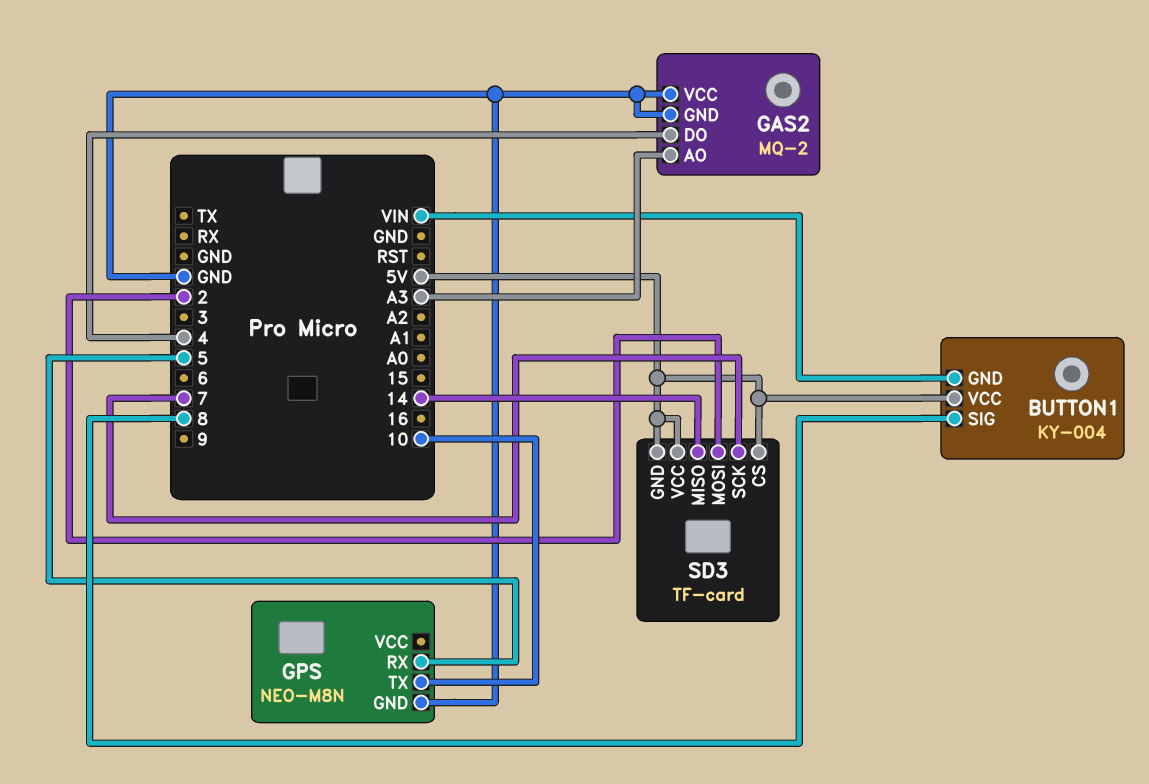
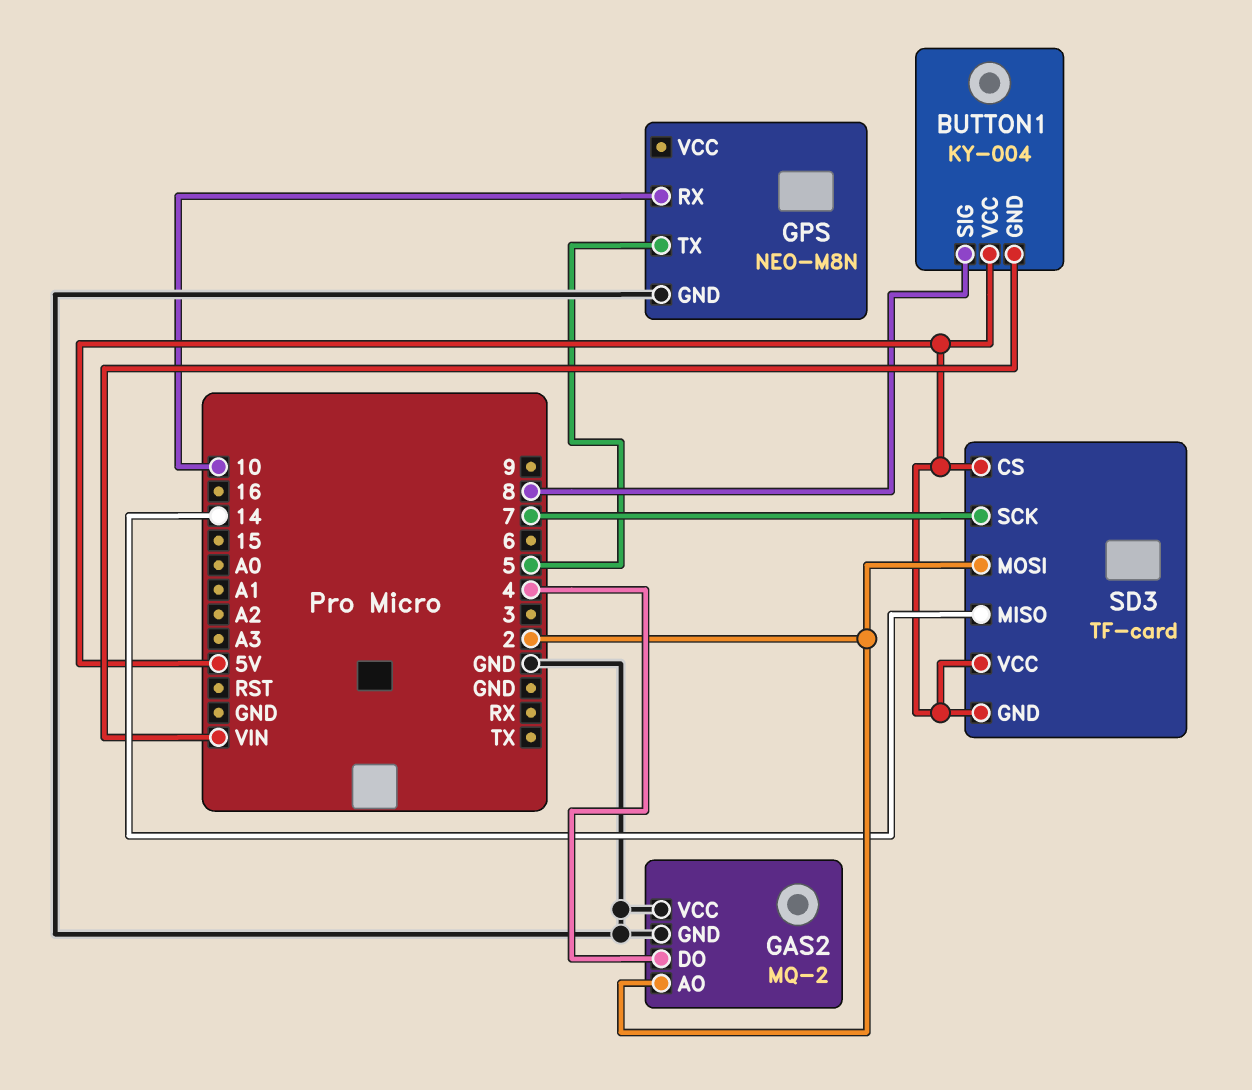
GAS2 pin AO: A3 -> 2
GPS pin RX: 5 -> 10
GPS pin TX: 10 -> 5

